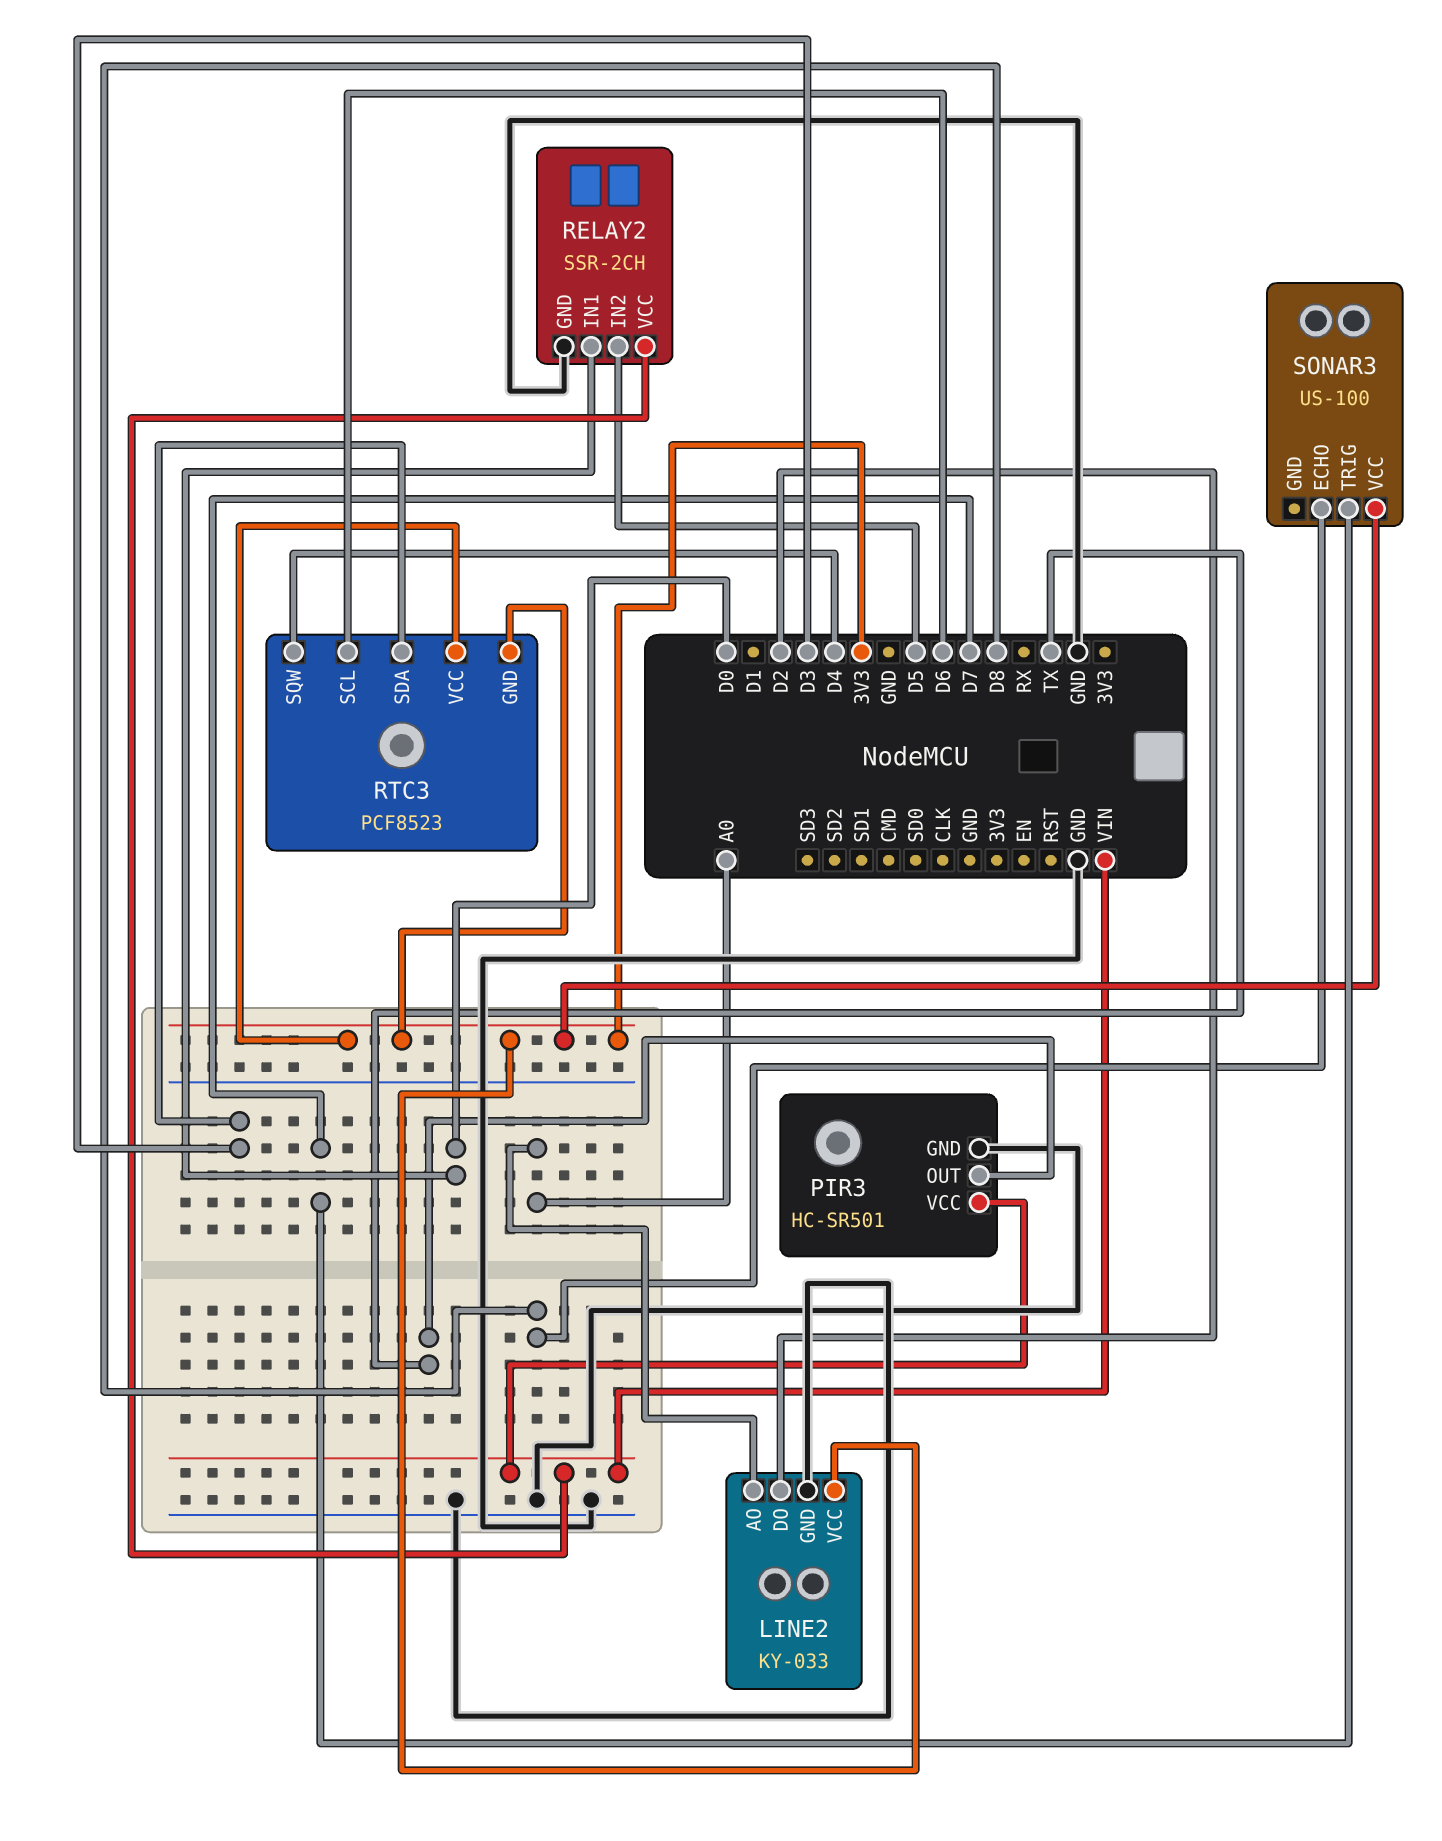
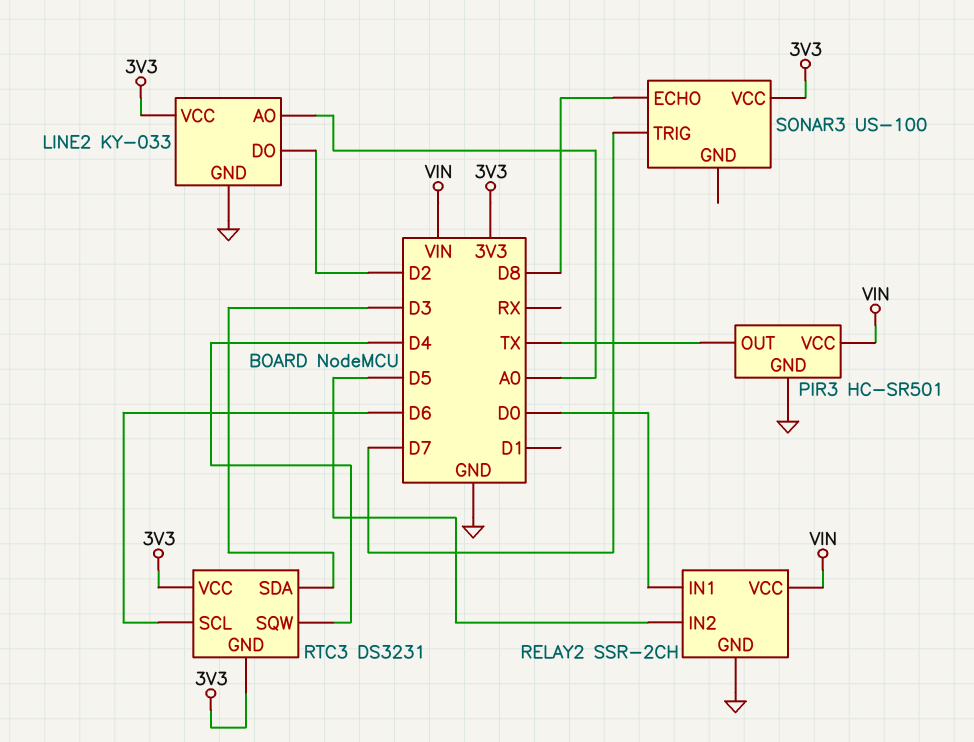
RTC3: PCF8523 -> DS3231

